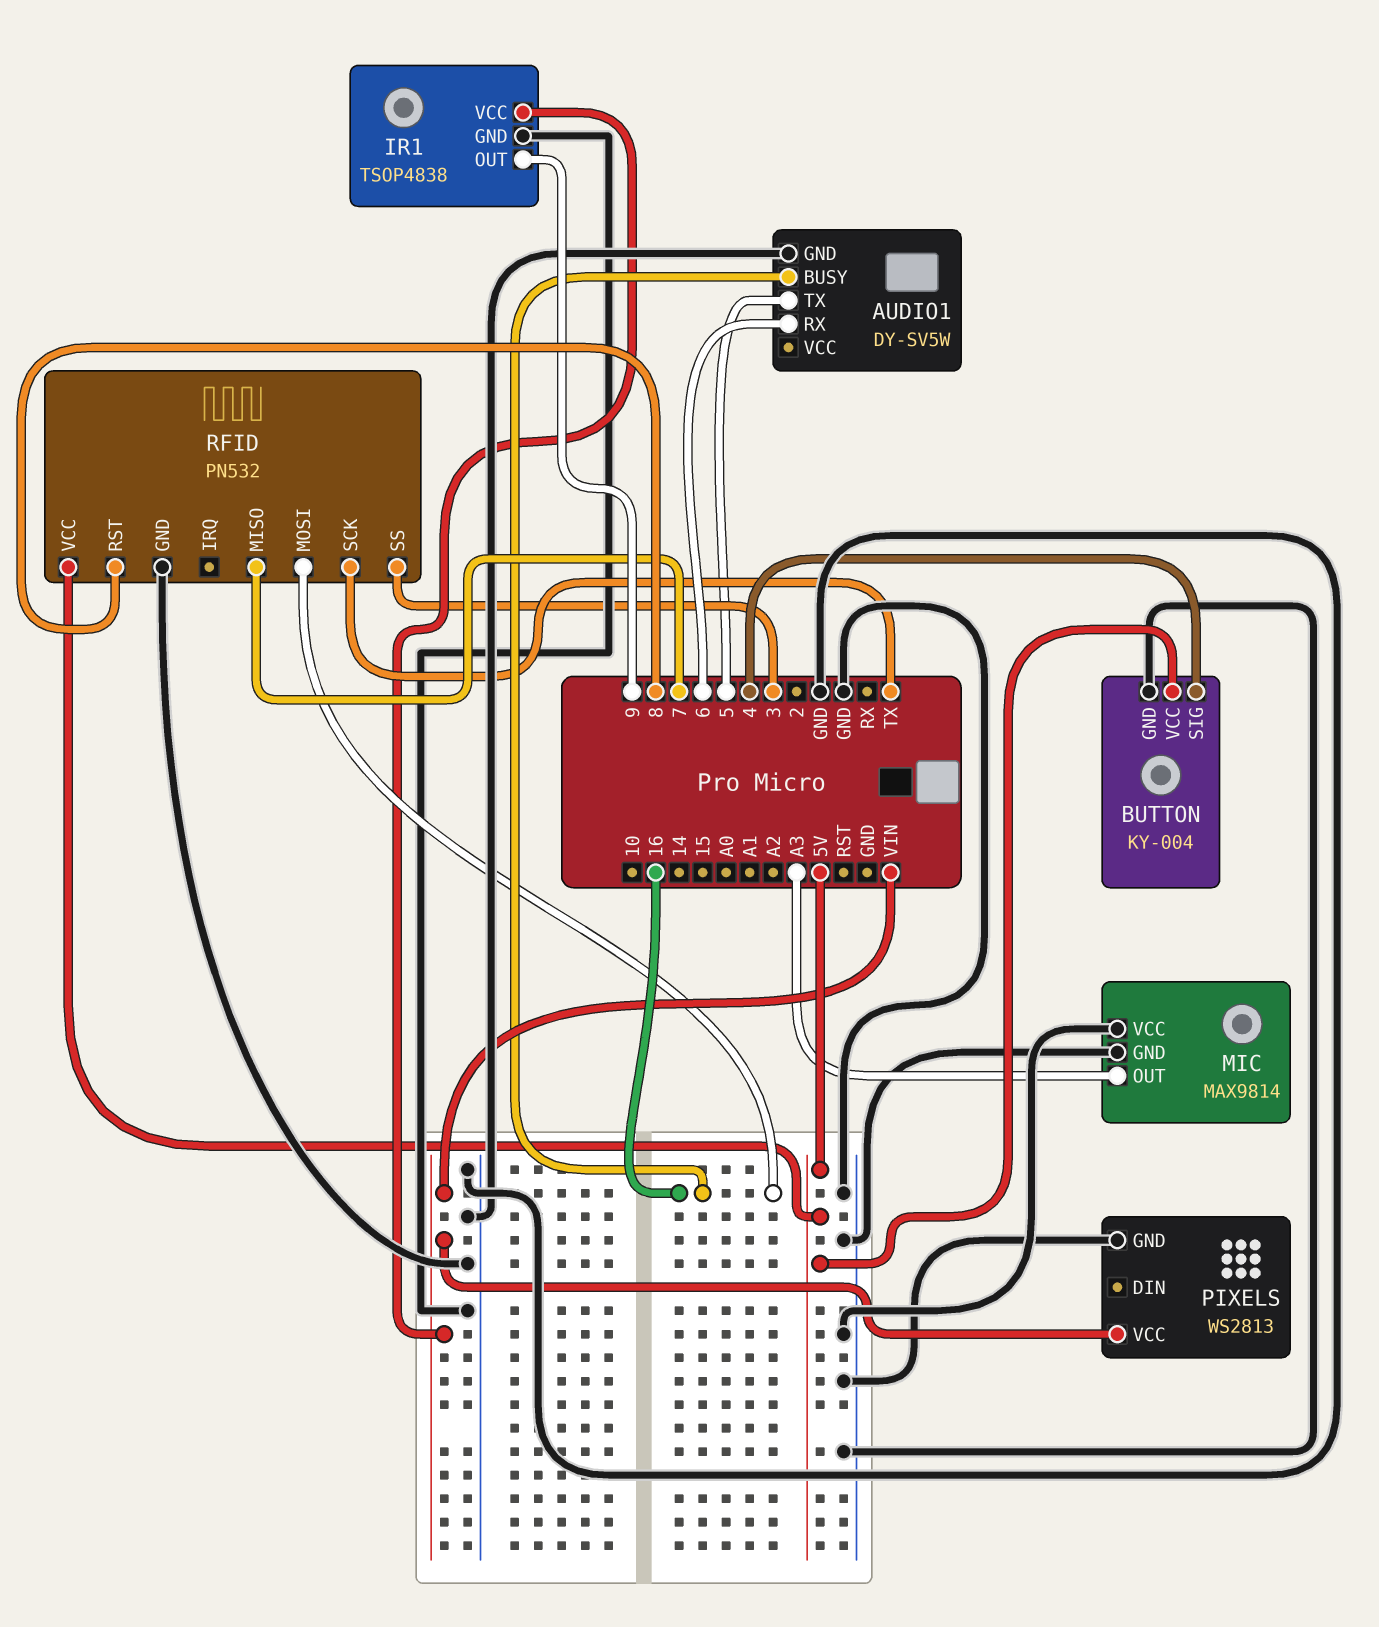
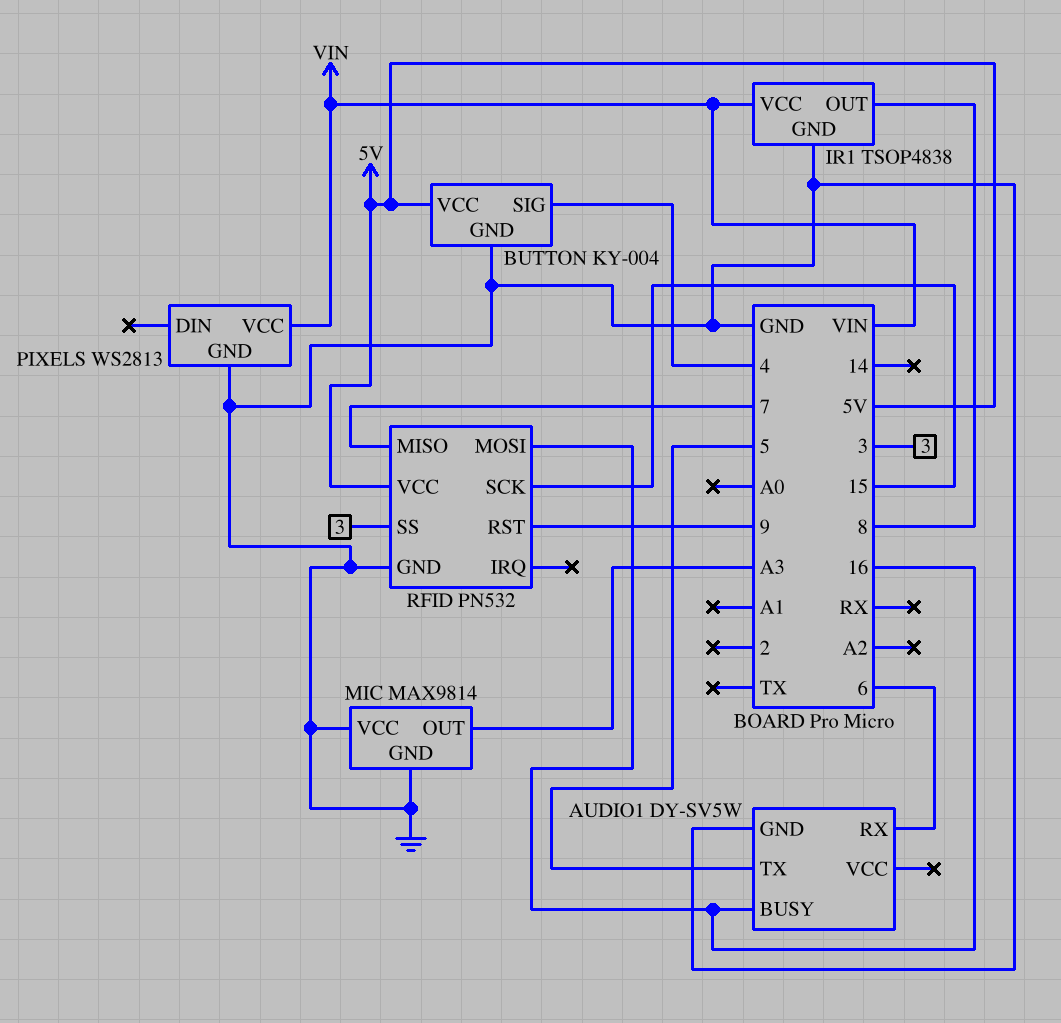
IR1 pin OUT: 9 -> 8
RFID pin RST: 8 -> 9
RFID pin SCK: TX -> 15

